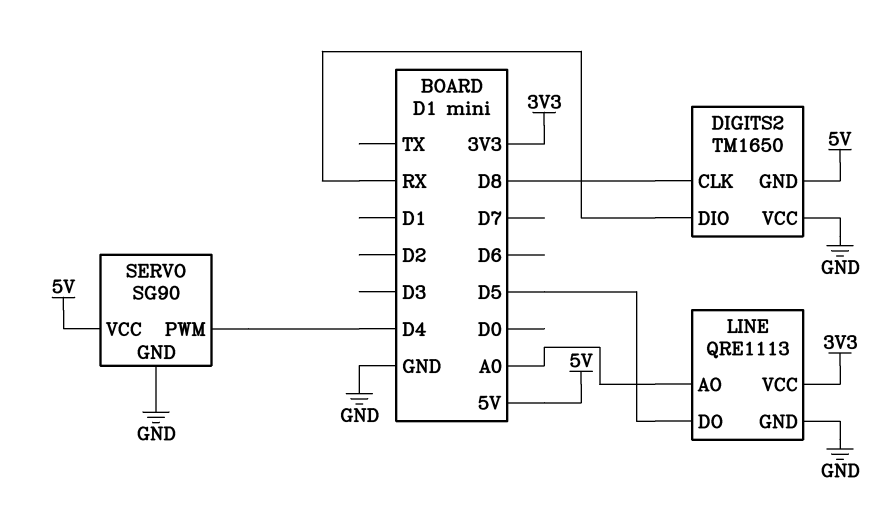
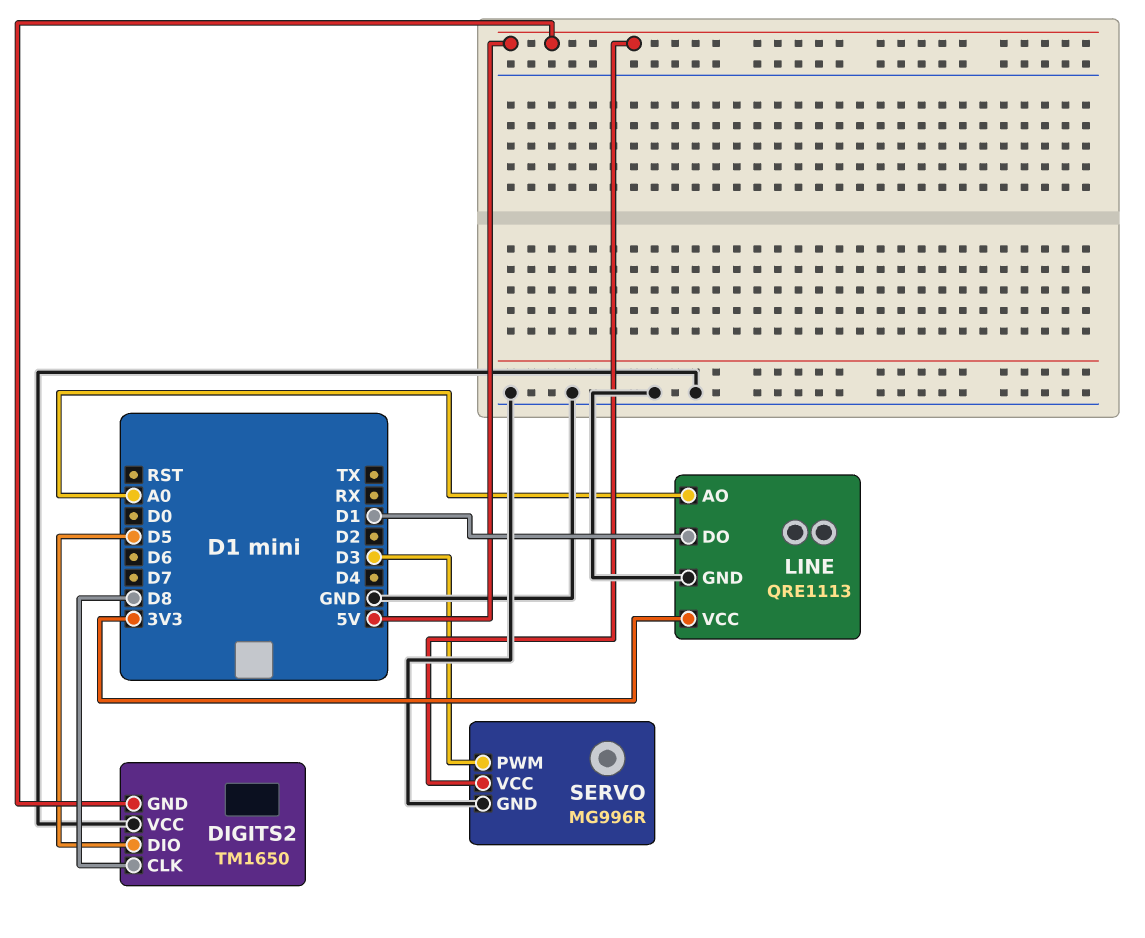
DIGITS2 pin DIO: RX -> D5
LINE pin DO: D5 -> D1
SERVO: SG90 -> MG996R
SERVO pin PWM: D4 -> D3

